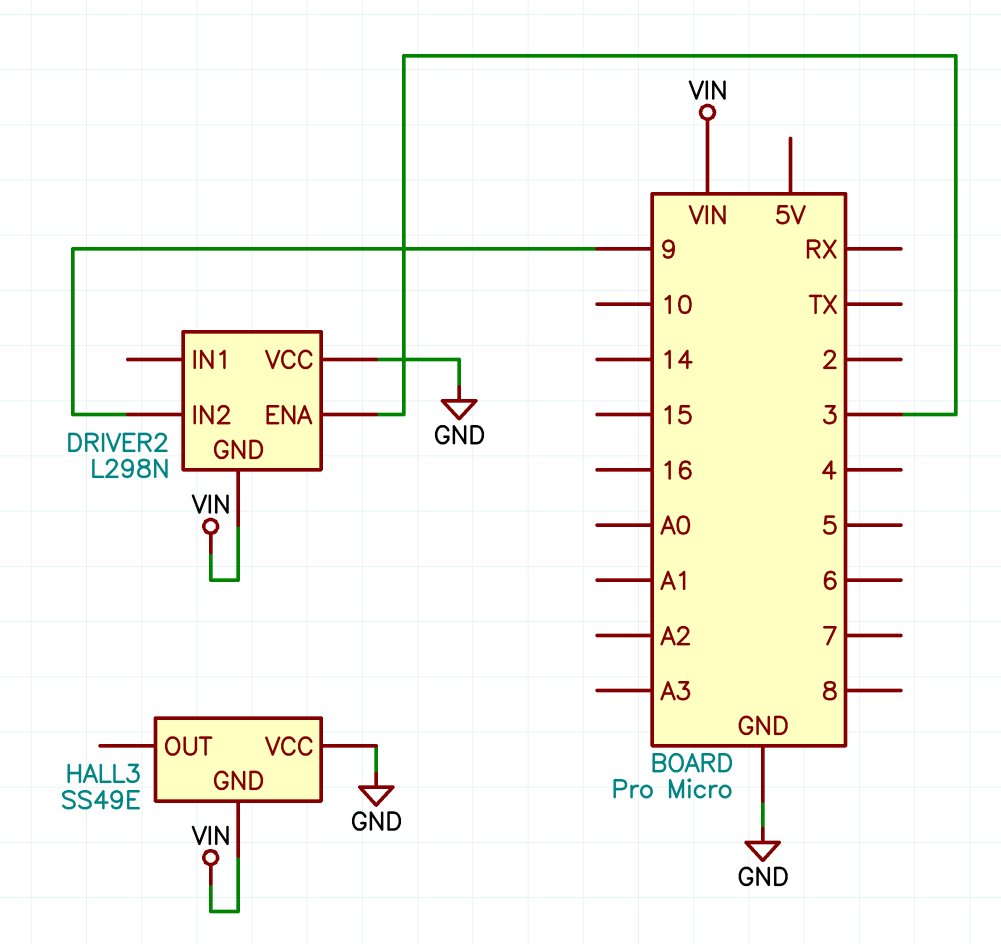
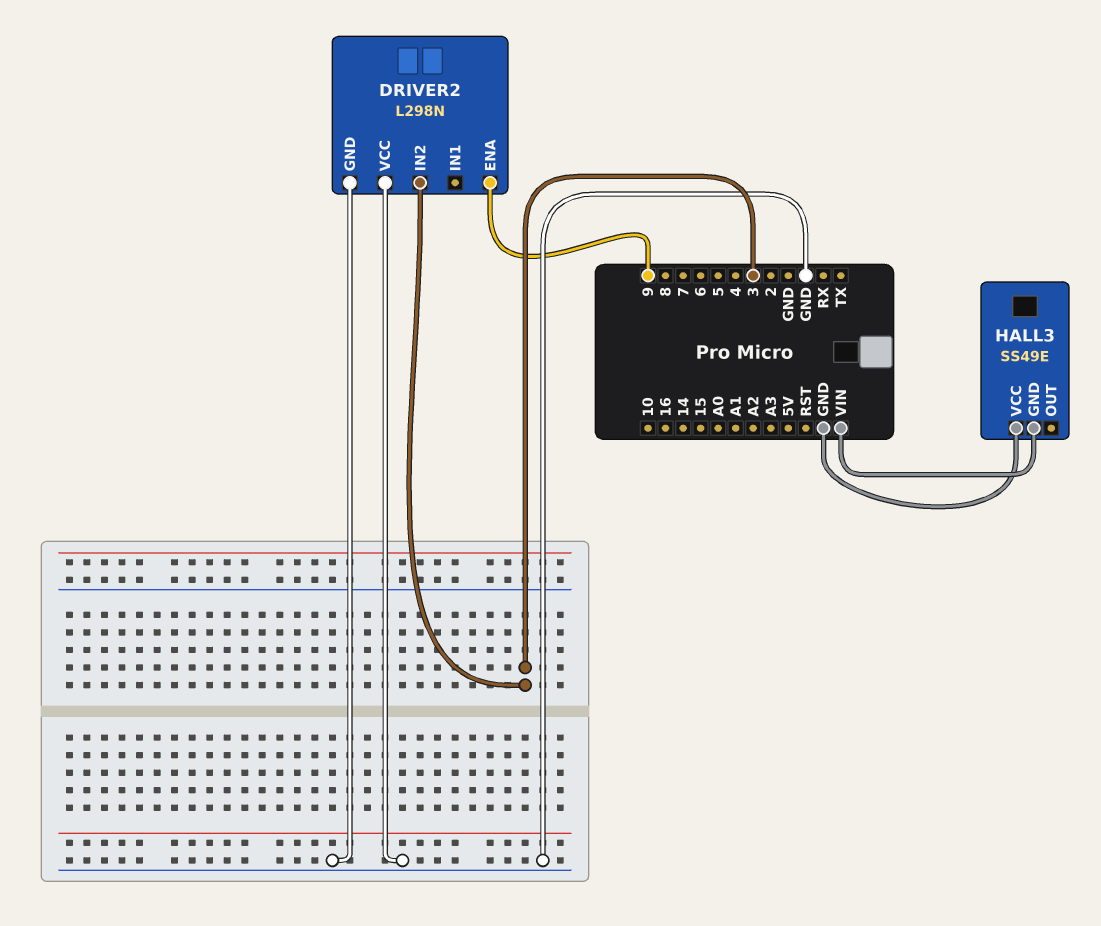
DRIVER2 pin ENA: 3 -> 9
DRIVER2 pin GND: VIN -> GND
DRIVER2 pin IN2: 9 -> 3

